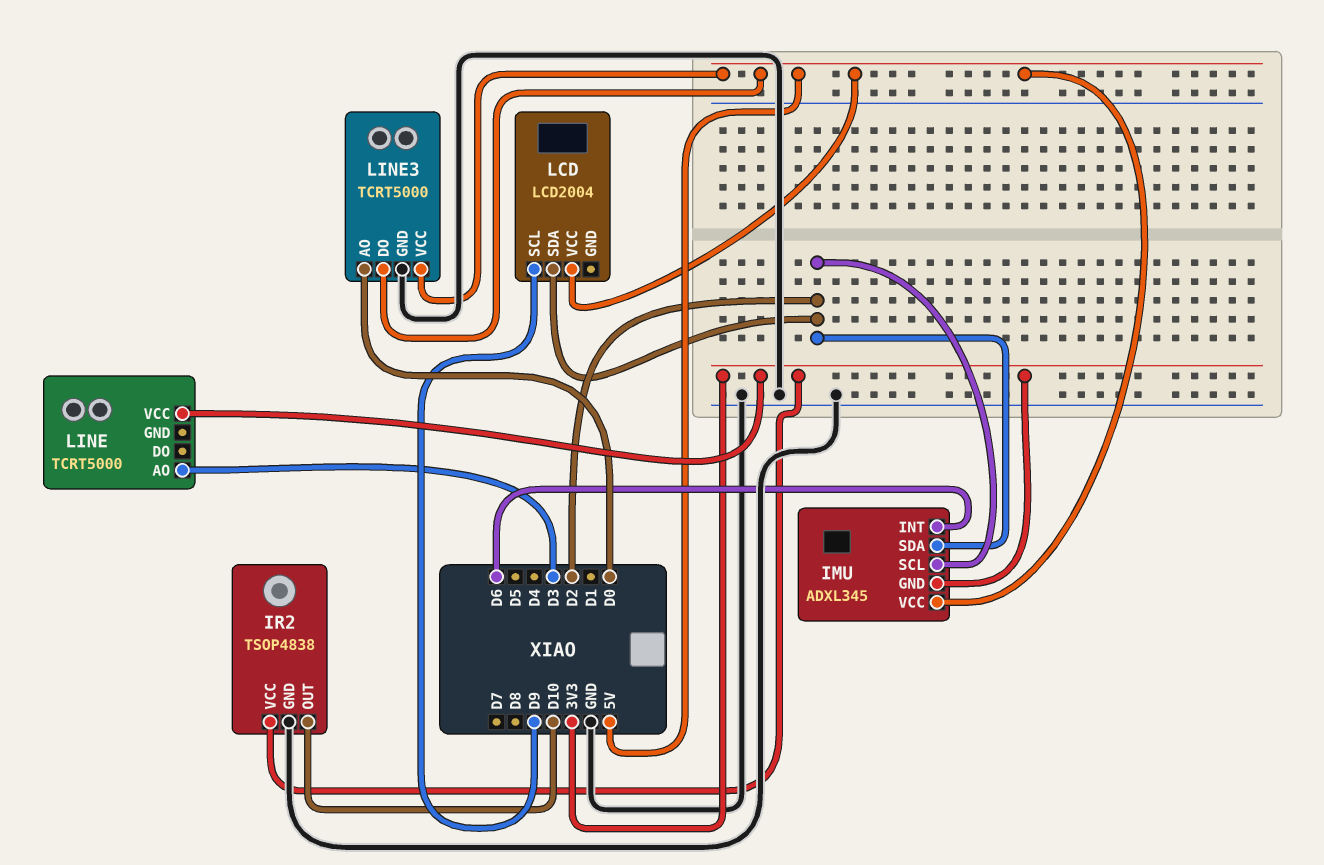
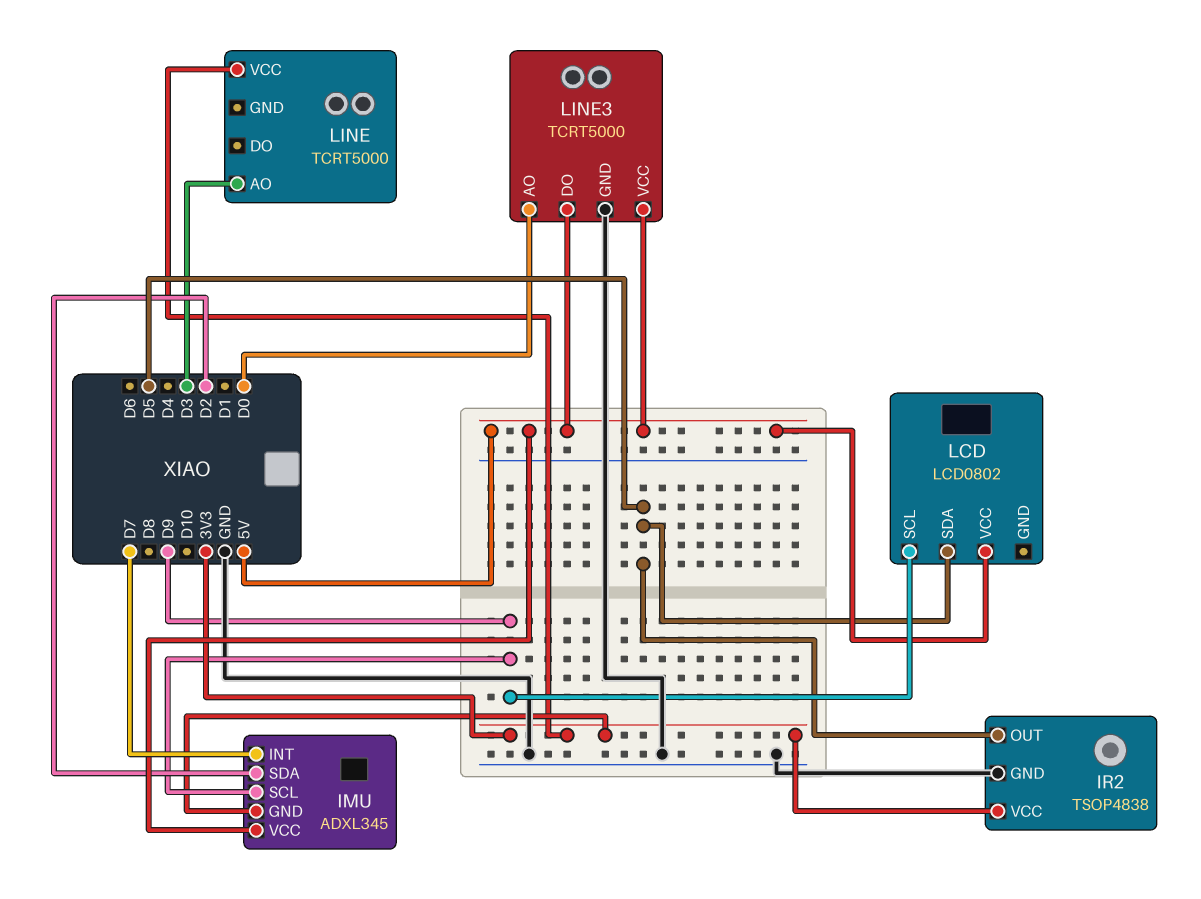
IMU pin INT: D6 -> D7
IMU pin SCL: D2 -> D9
IR2 pin OUT: D10 -> D5
LCD: LCD2004 -> LCD0802
LCD pin SDA: D2 -> D5

